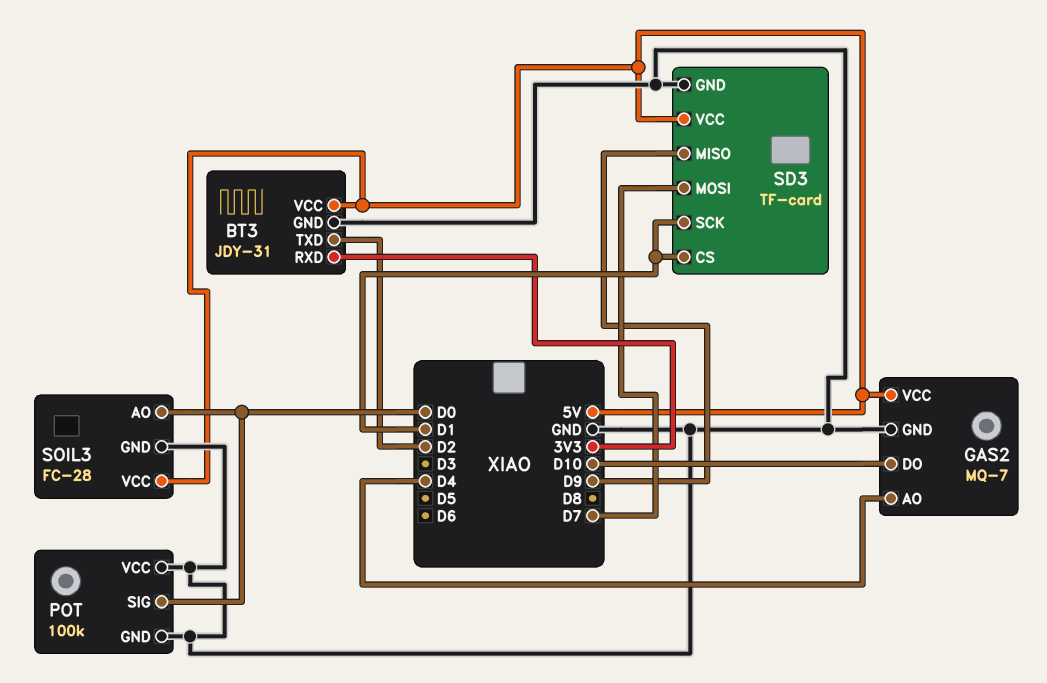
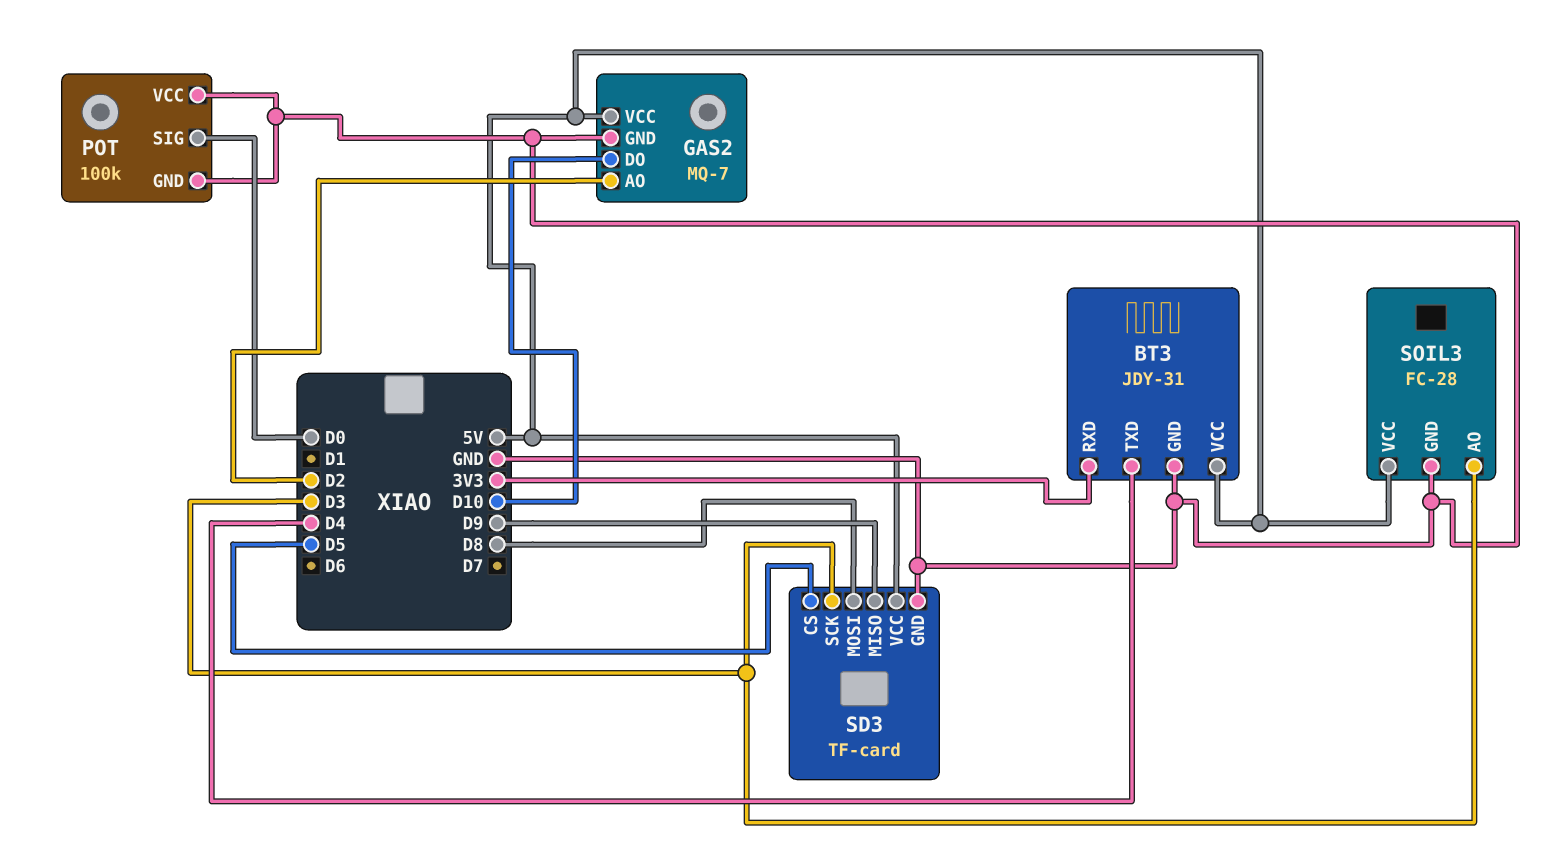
BT3 pin TXD: D2 -> D4
GAS2 pin AO: D4 -> D2
SD3 pin CS: D1 -> D5
SD3 pin MOSI: D7 -> D8
SD3 pin SCK: D1 -> D3
SOIL3 pin AO: D0 -> D3

